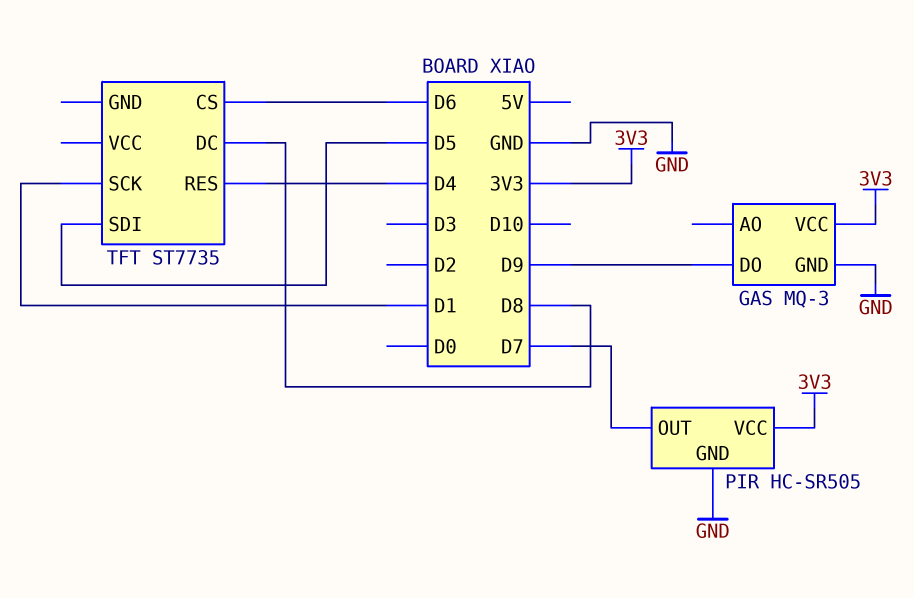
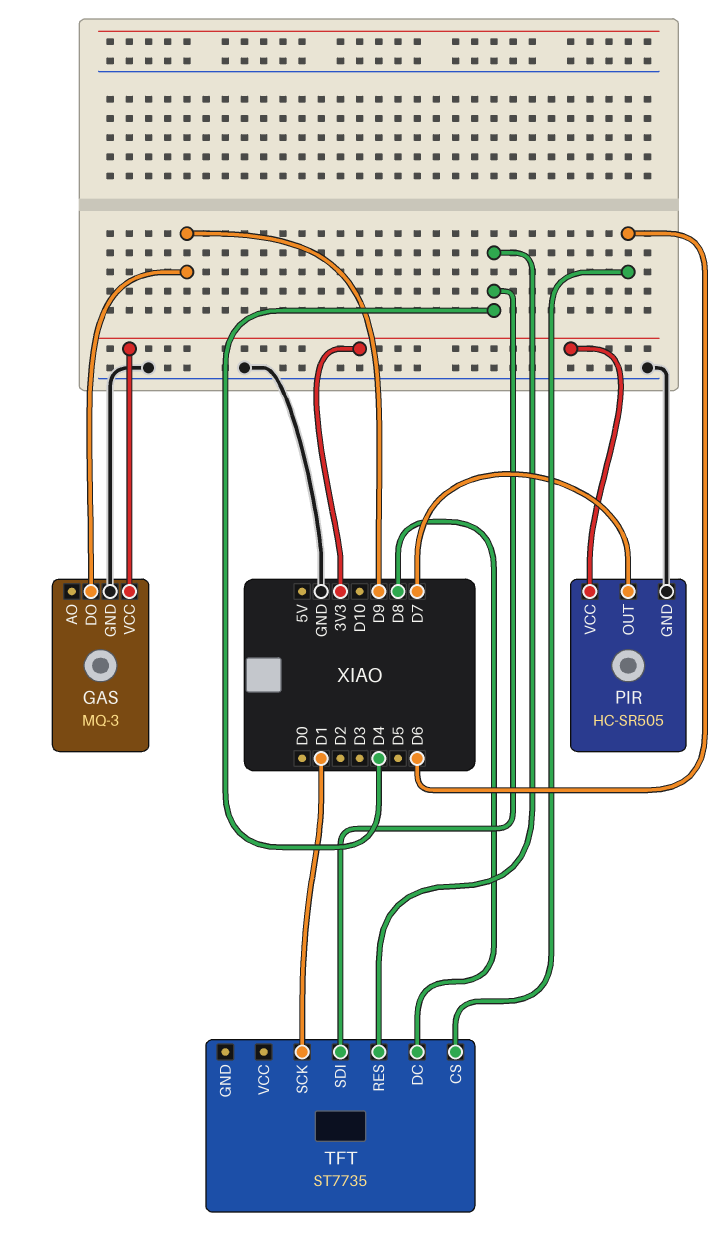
TFT pin SDI: D5 -> D4

